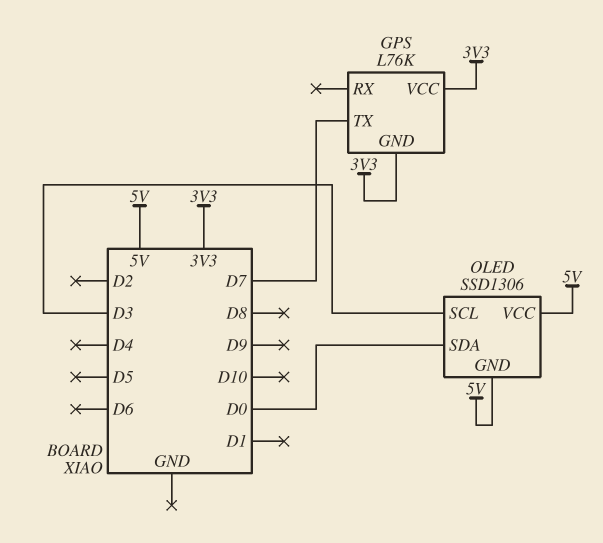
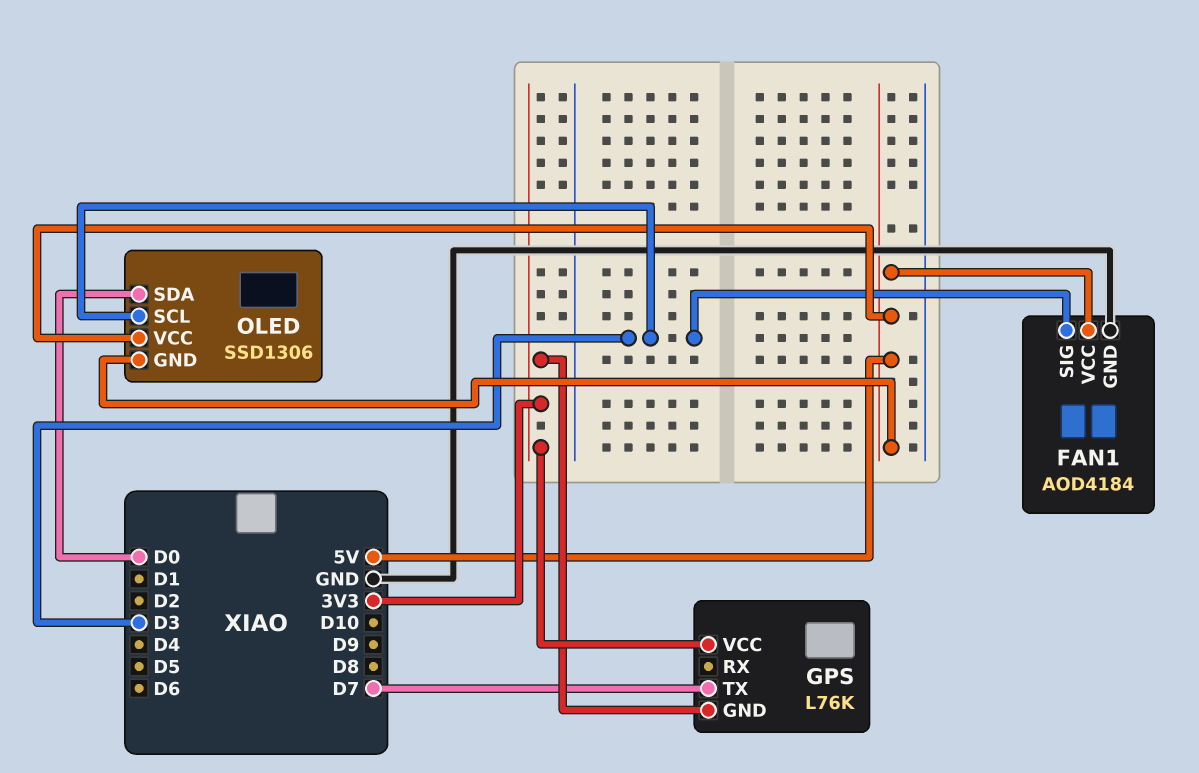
FAN1: none -> AOD4184
FAN1 pin GND: none -> GND
FAN1 pin SIG: none -> D3
FAN1 pin VCC: none -> 5V

